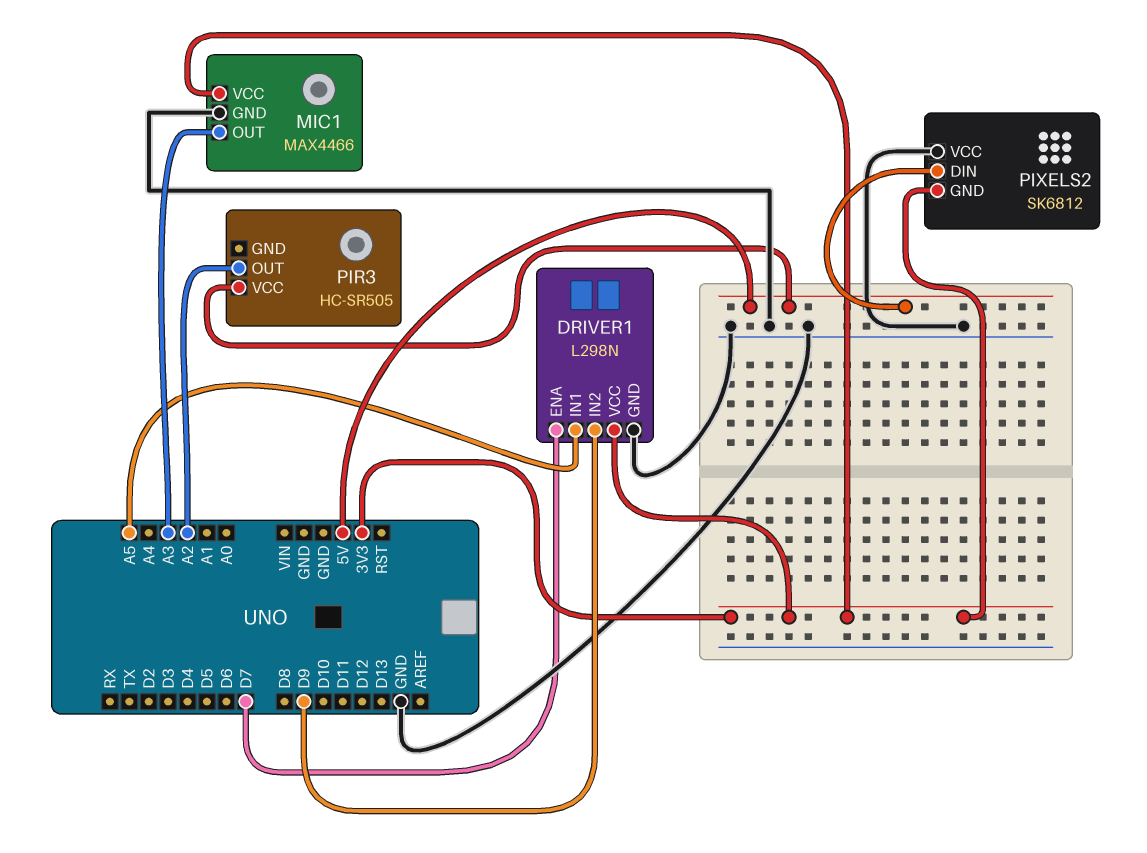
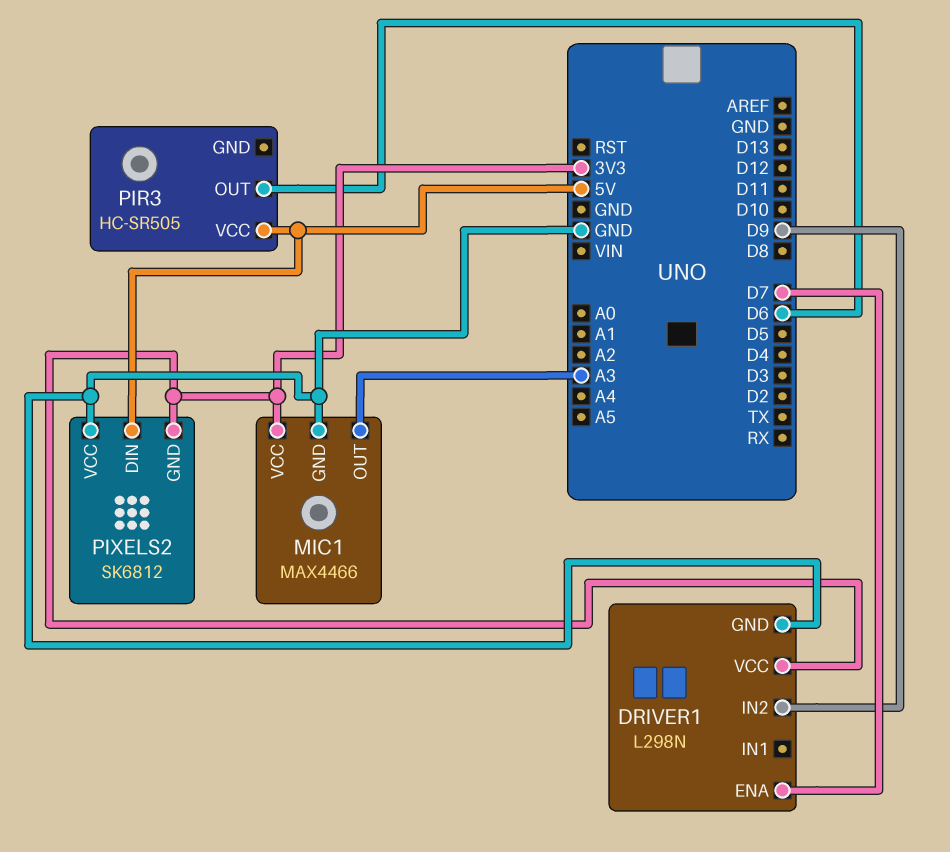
DRIVER1 pin IN1: A5 -> none
PIR3 pin OUT: A2 -> D6

